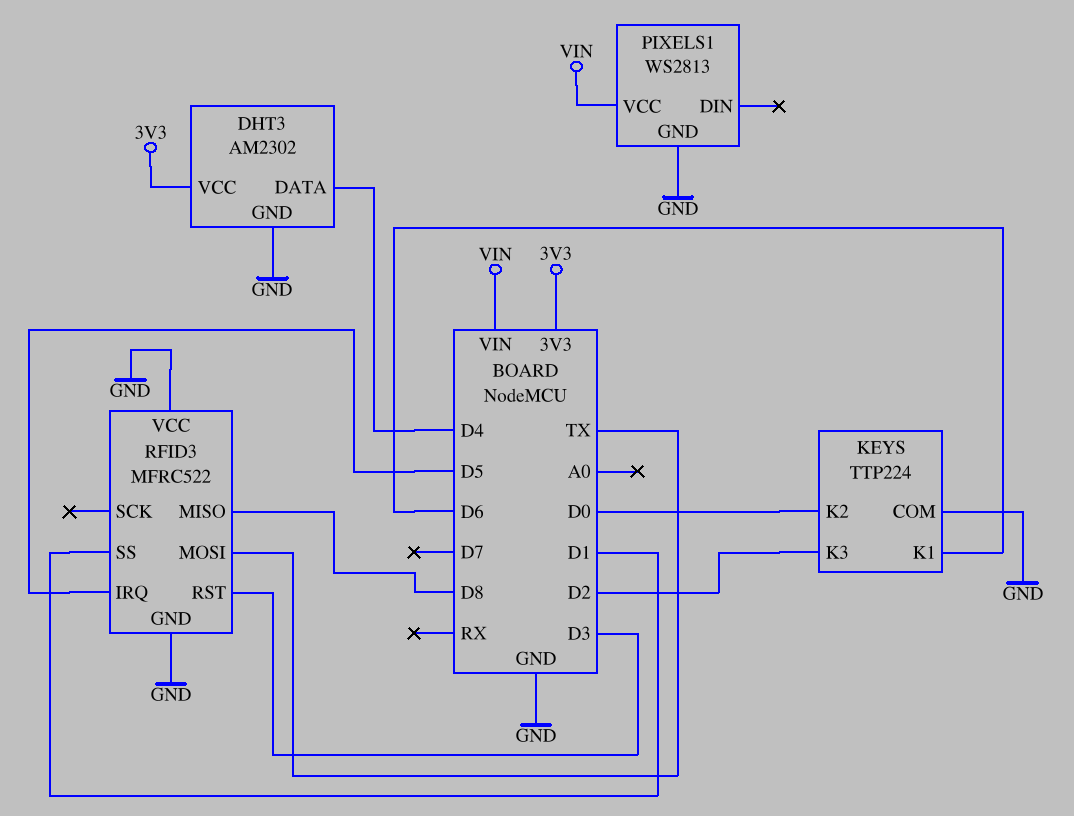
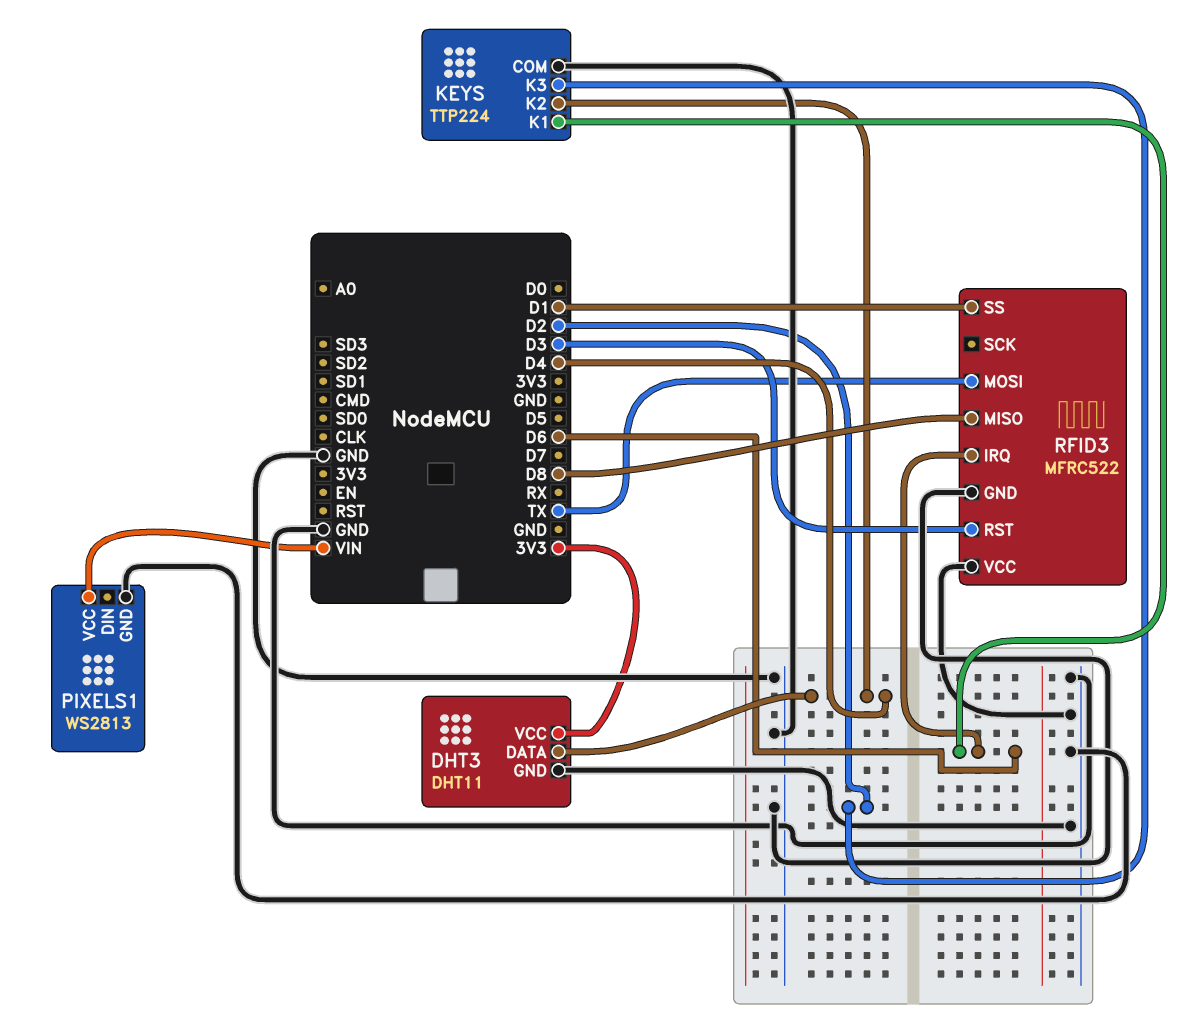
DHT3: AM2302 -> DHT11
KEYS pin K2: D0 -> D4
RFID3 pin IRQ: D5 -> D6

